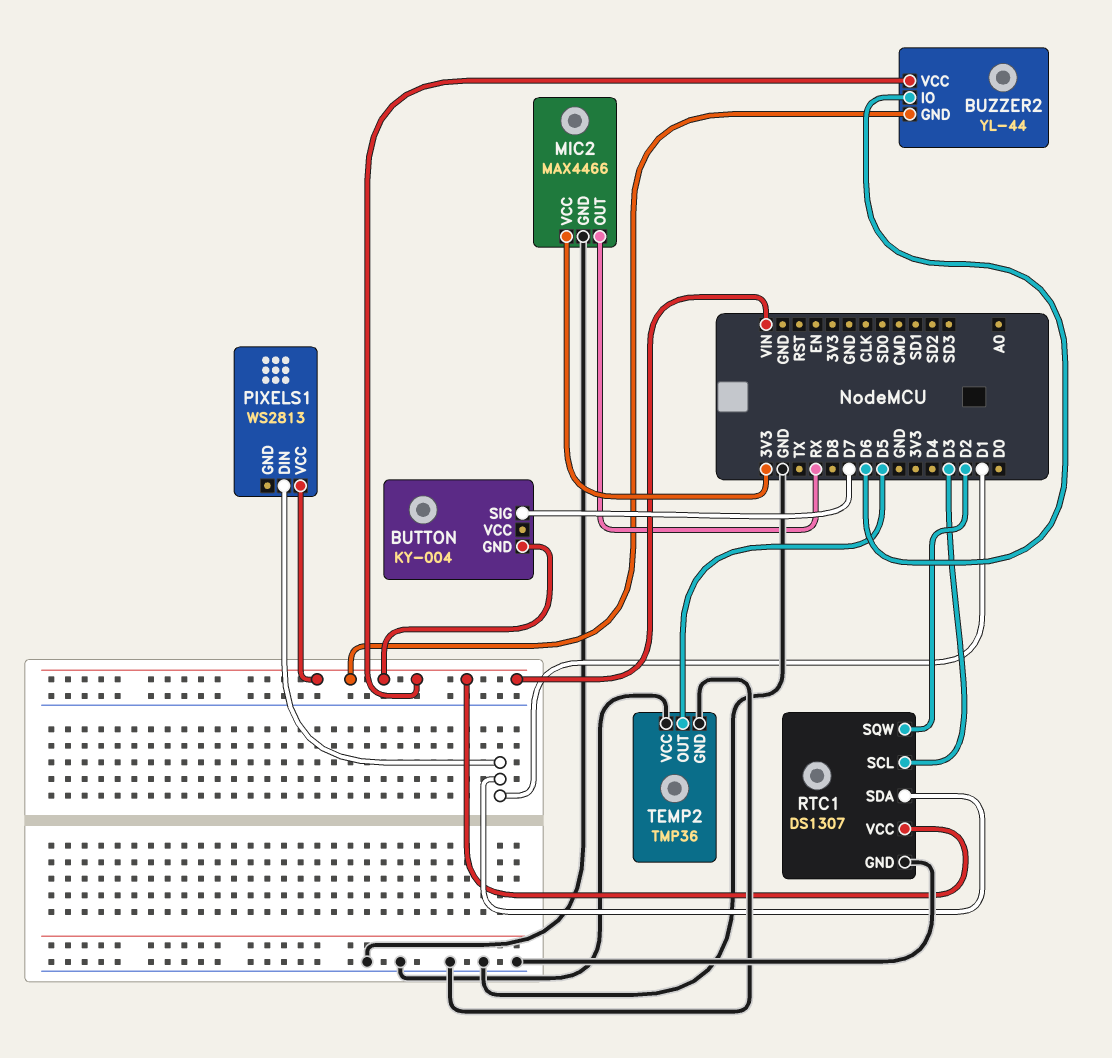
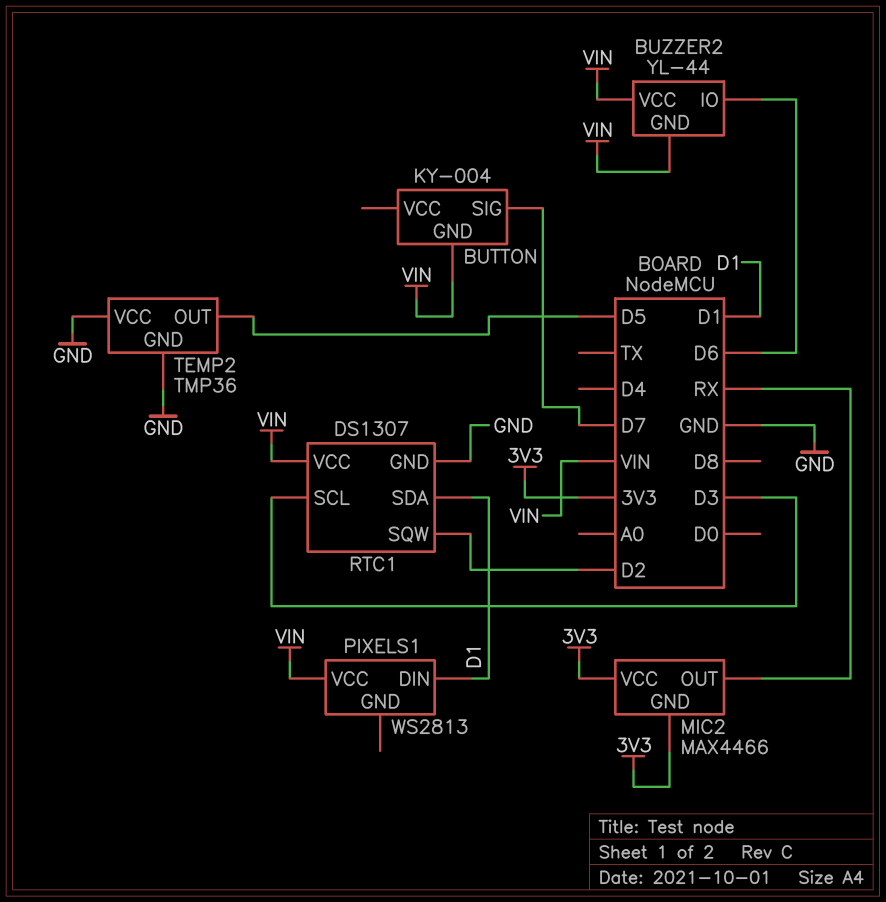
MIC2 pin GND: GND -> 3V3

